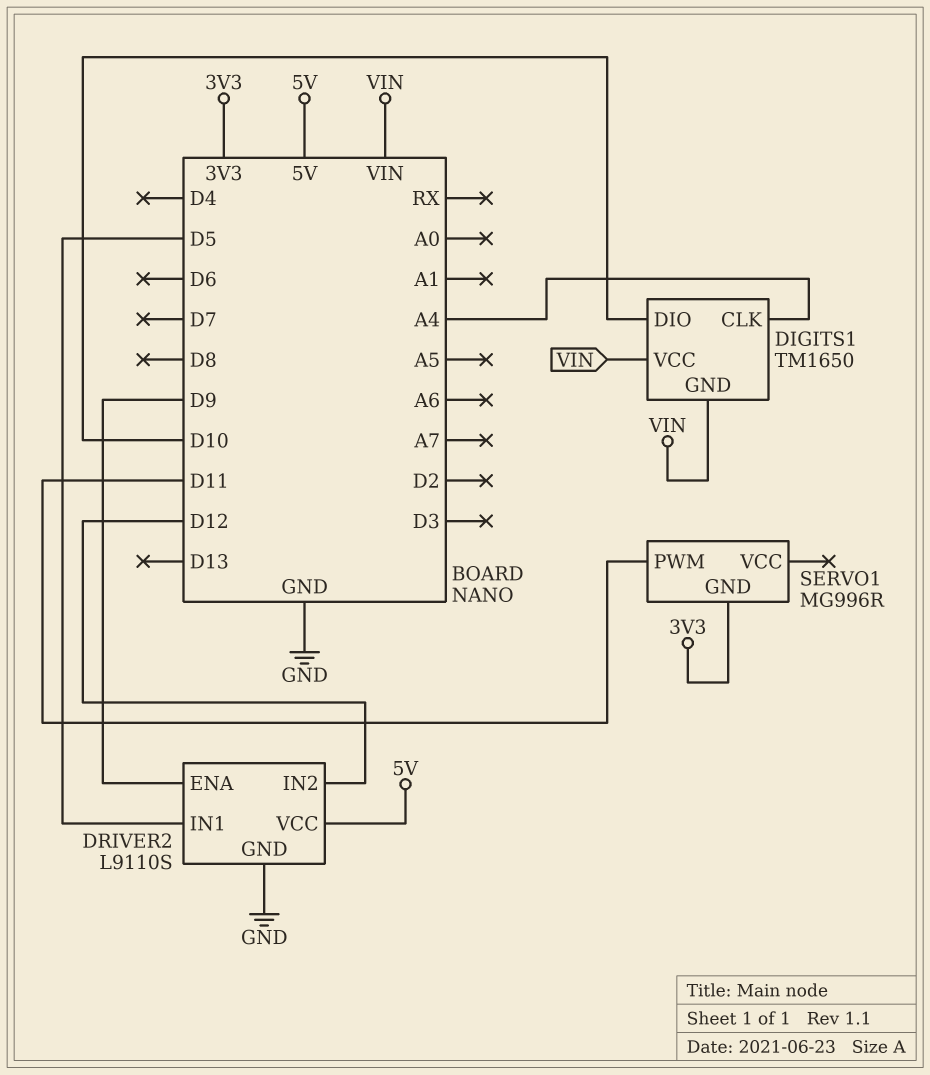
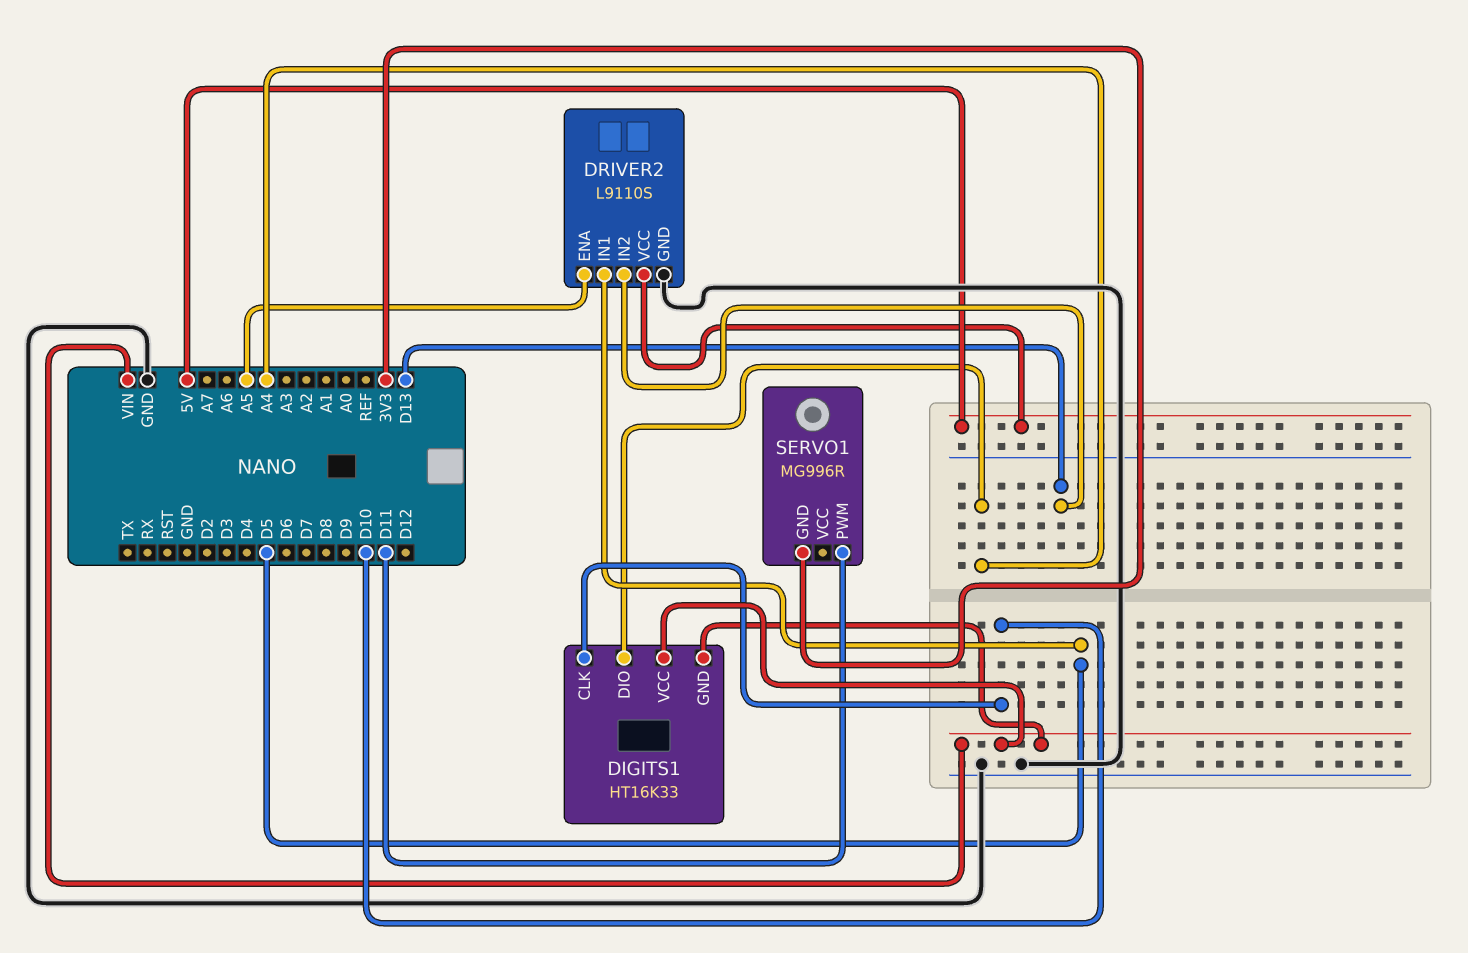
DIGITS1: TM1650 -> HT16K33
DIGITS1 pin CLK: A4 -> D10
DIGITS1 pin DIO: D10 -> A4
DRIVER2 pin ENA: D9 -> A5
DRIVER2 pin IN2: D12 -> D13

